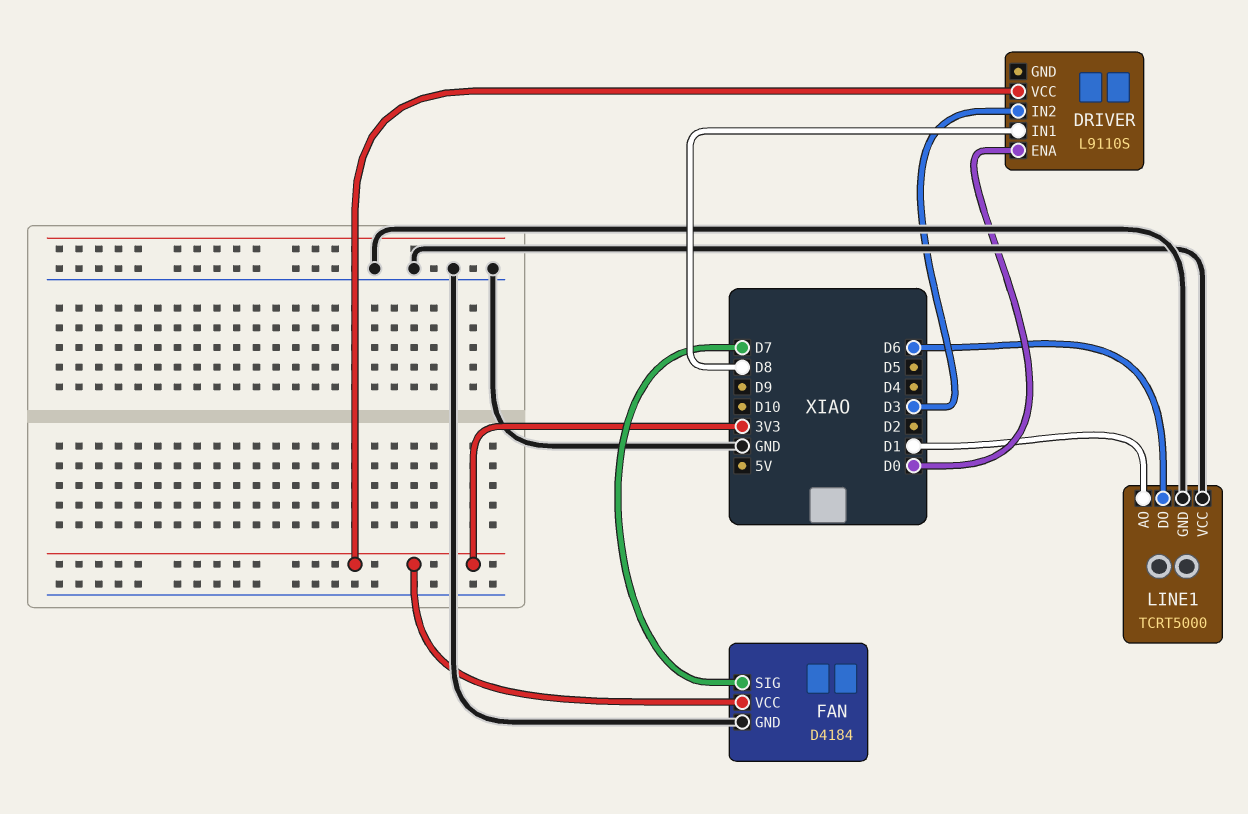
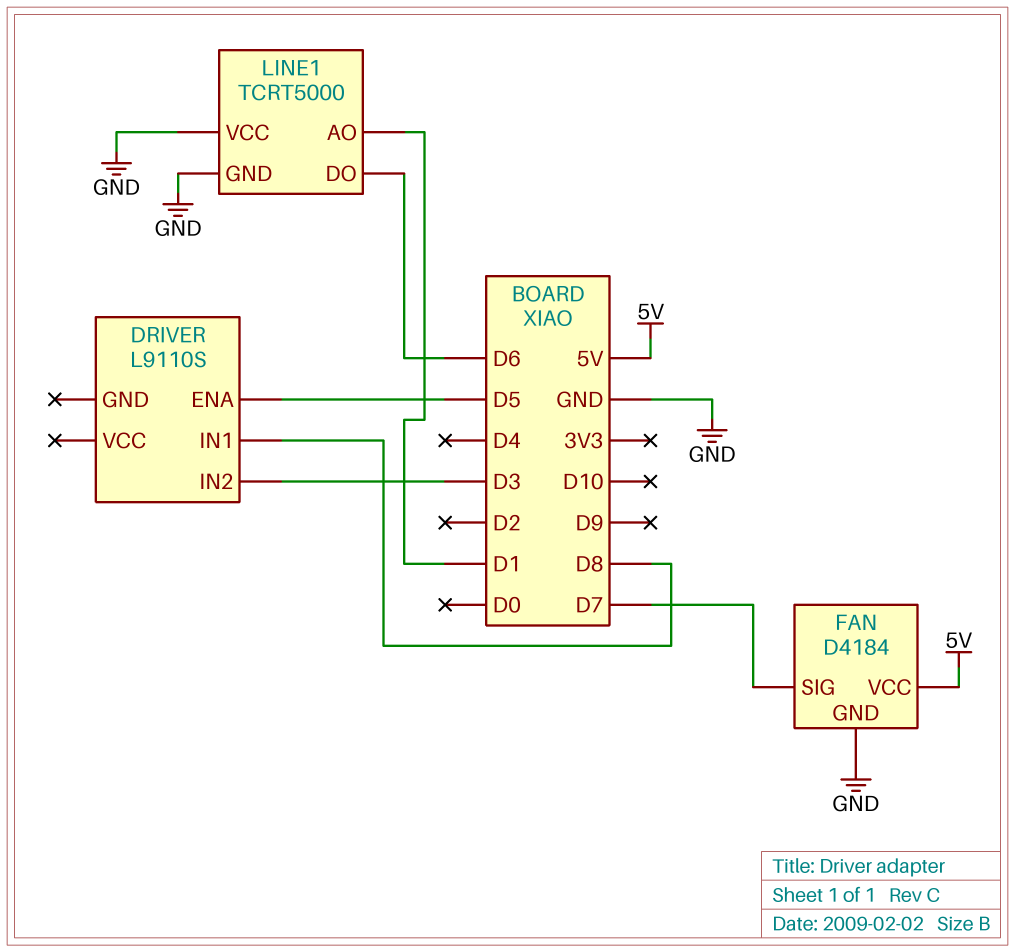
DRIVER pin ENA: D0 -> D5
DRIVER pin VCC: 3V3 -> none
FAN pin VCC: 3V3 -> 5V

